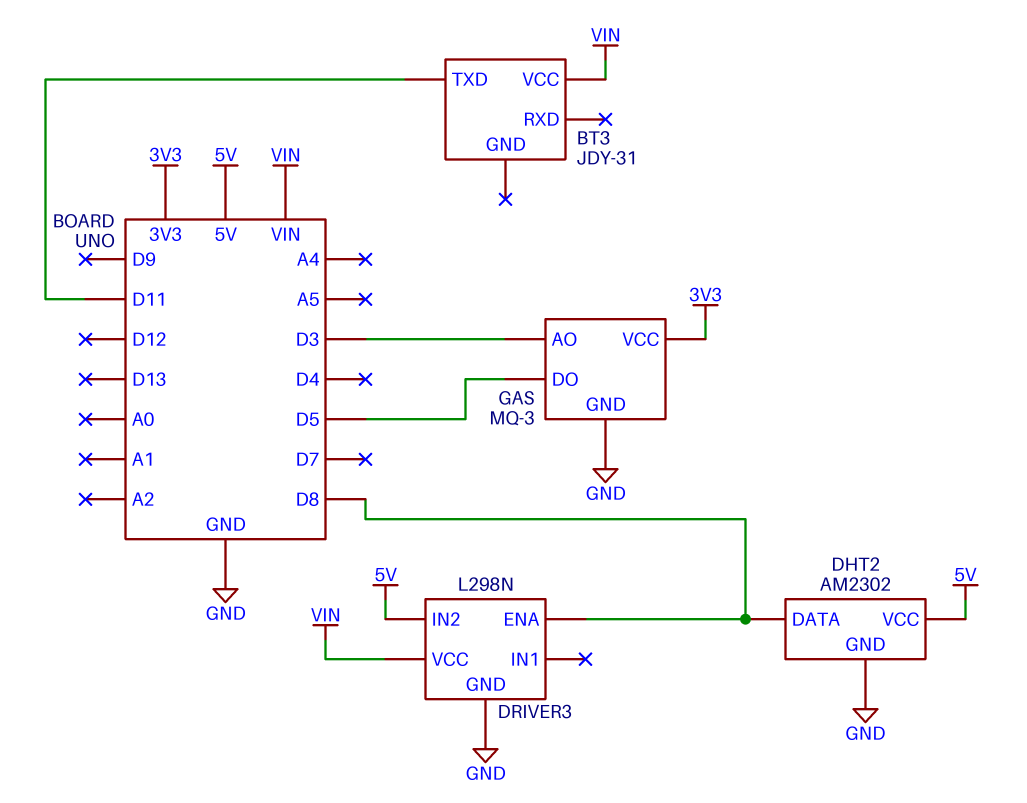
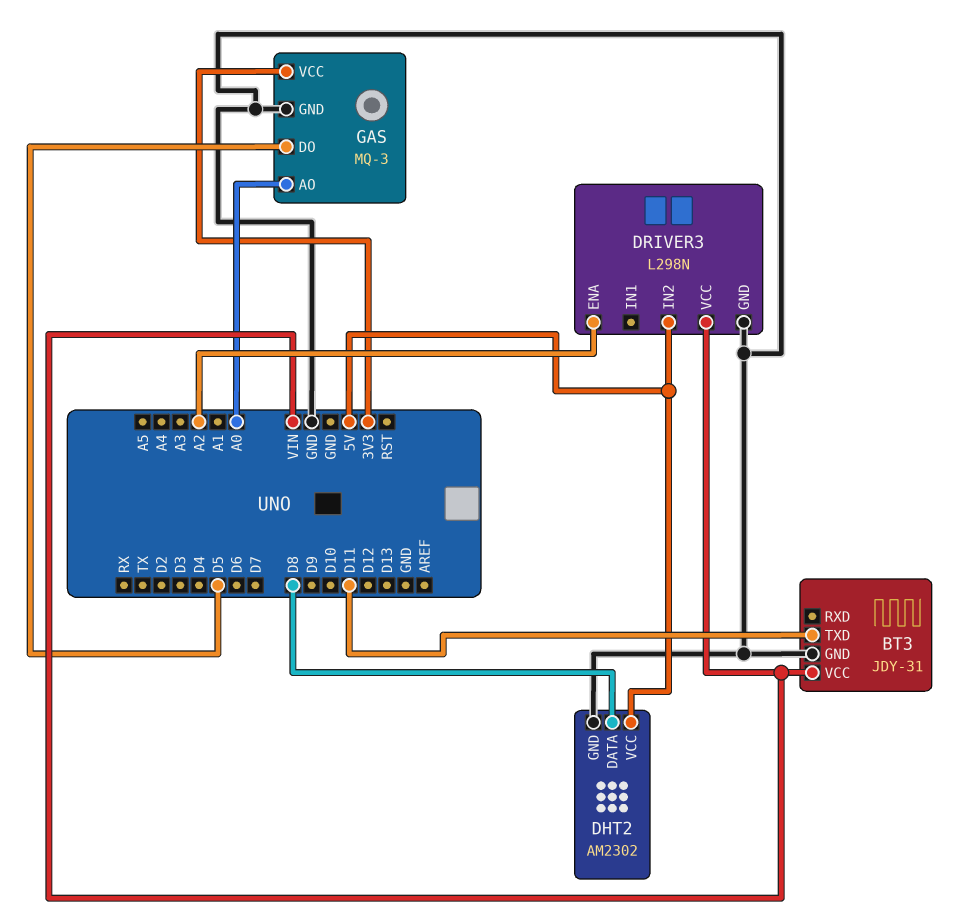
BT3 pin GND: none -> GND
DRIVER3 pin ENA: D8 -> A2
GAS pin AO: D3 -> A0

